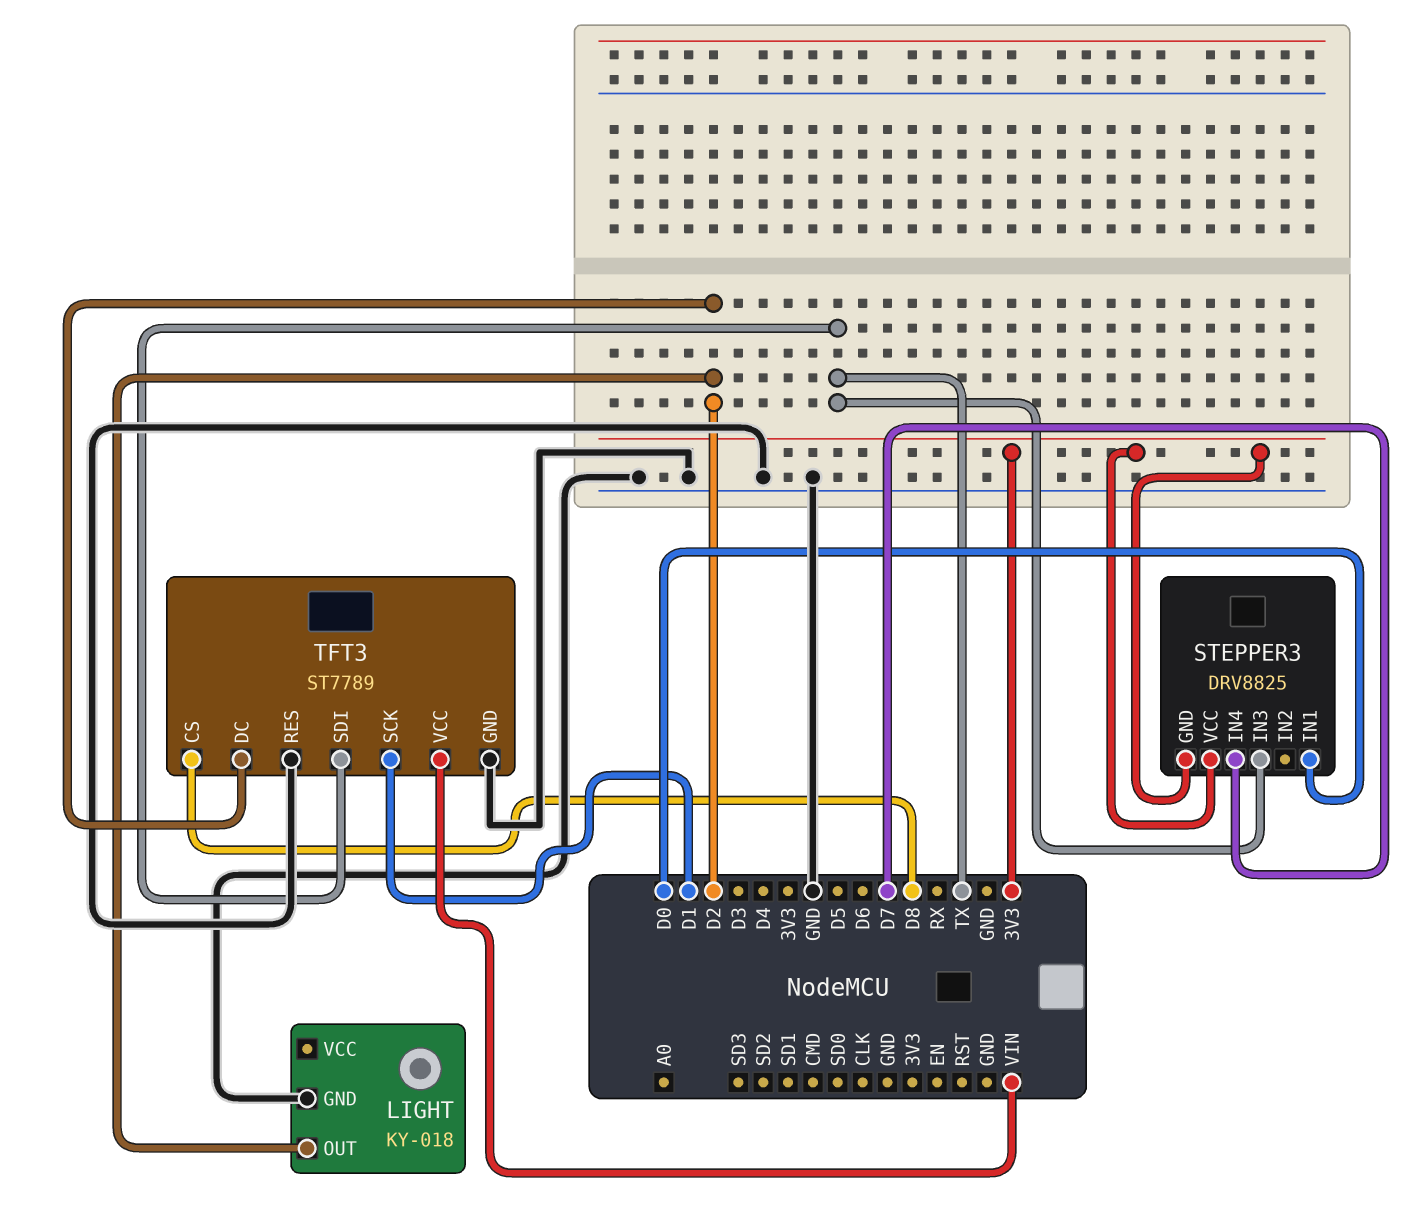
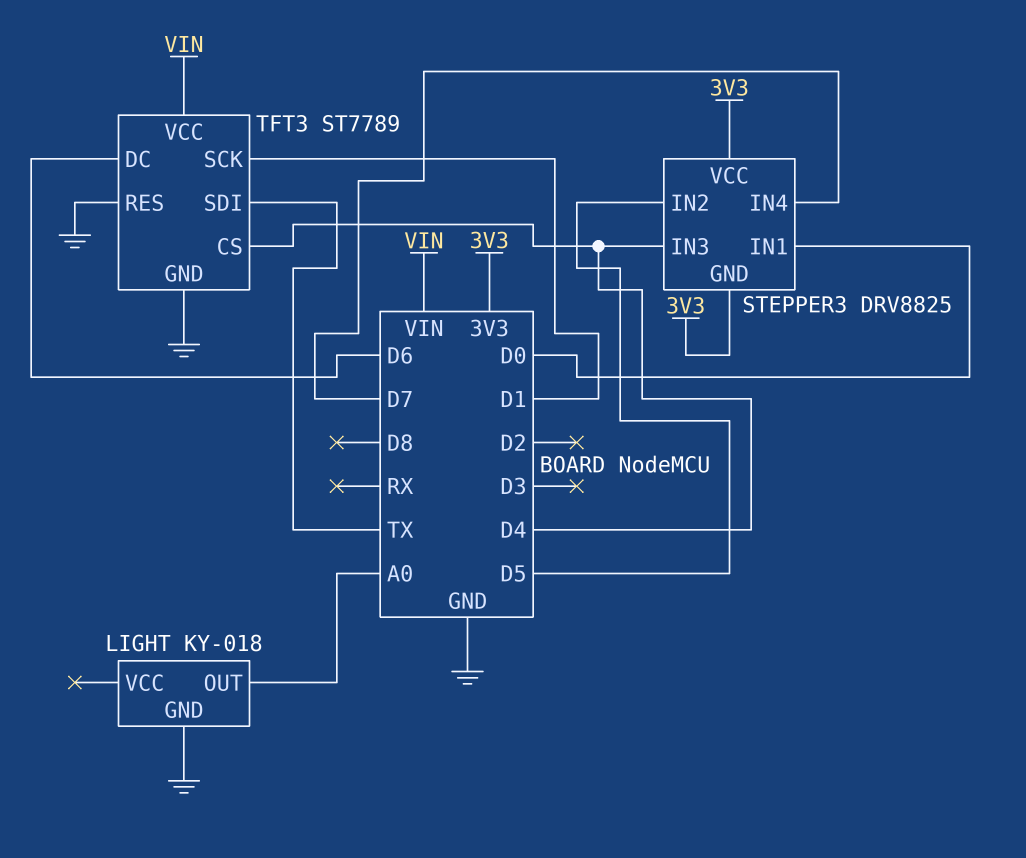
LIGHT pin OUT: D2 -> A0
STEPPER3 pin IN2: none -> D5
STEPPER3 pin IN3: TX -> D4
TFT3 pin CS: D8 -> D4
TFT3 pin DC: D2 -> D6

